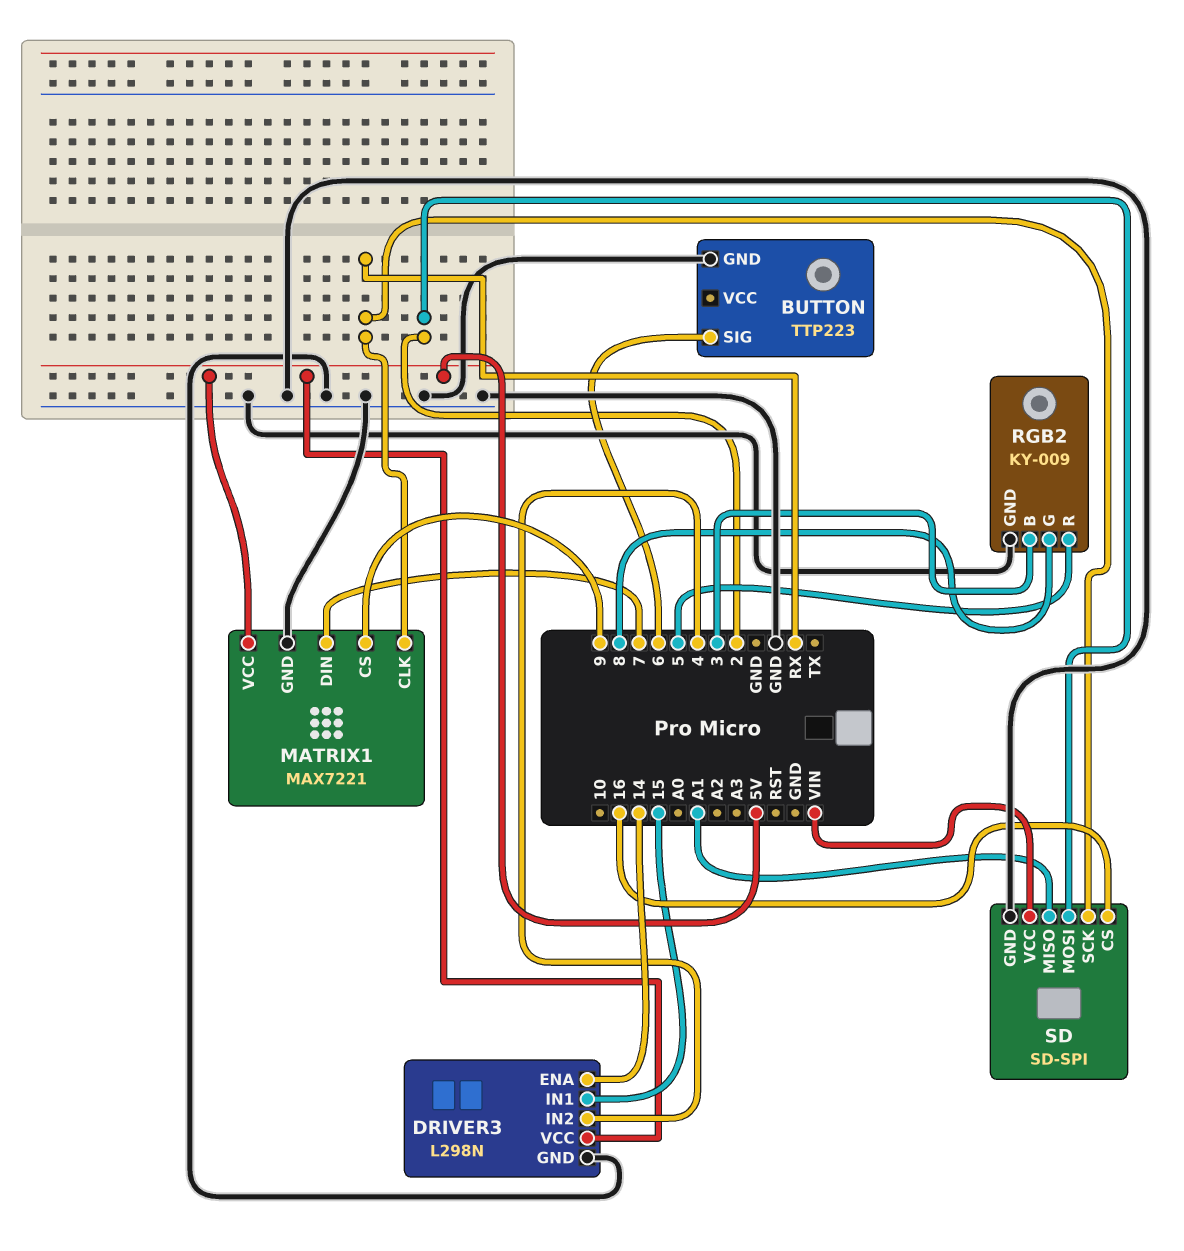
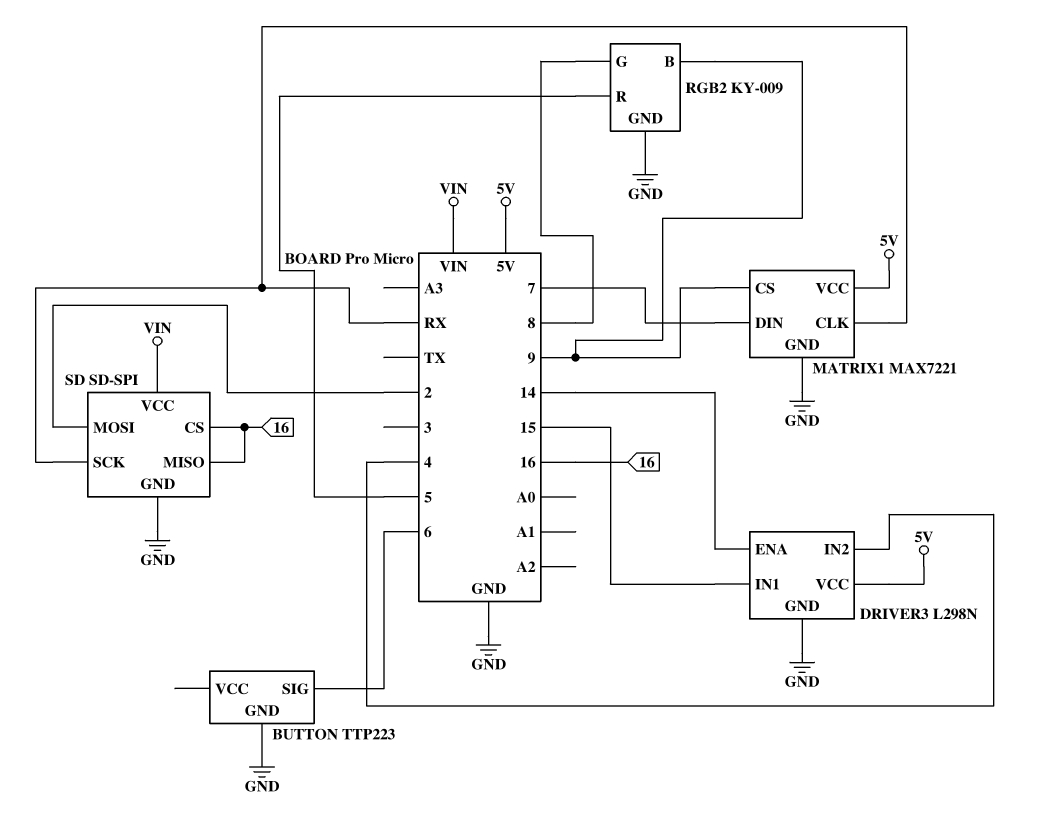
RGB2 pin B: 3 -> 9
SD pin MISO: A1 -> 16

